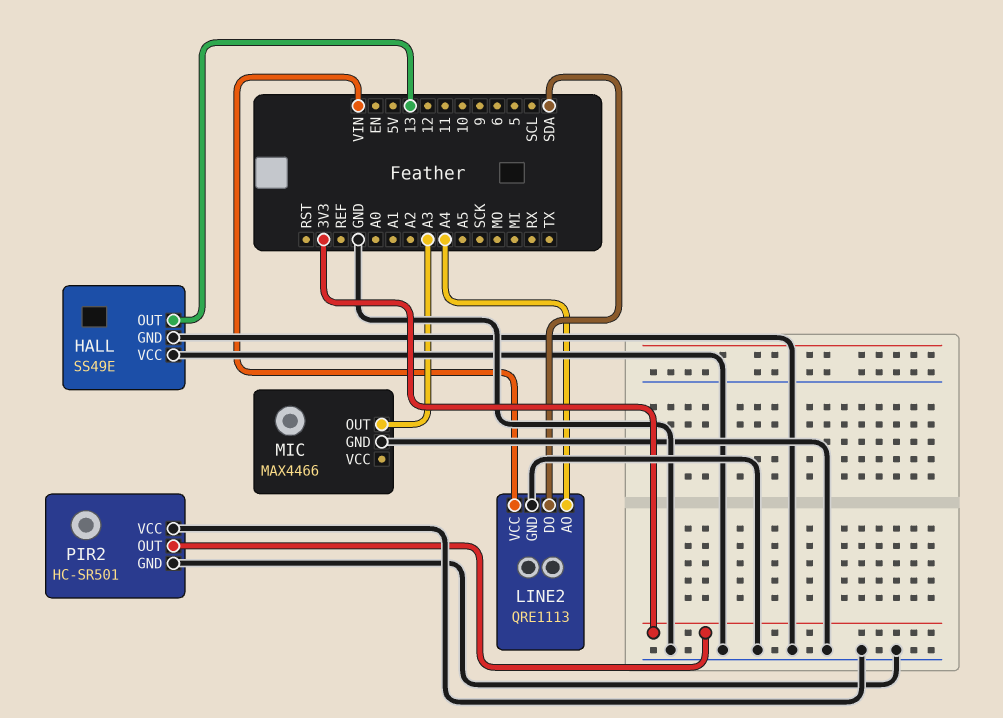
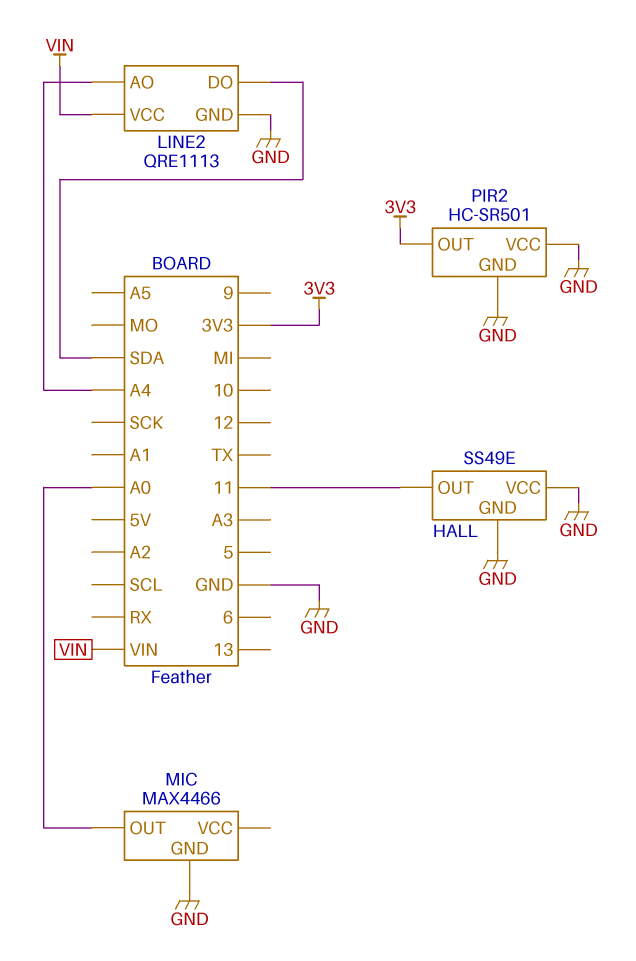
HALL pin OUT: 13 -> 11
MIC pin OUT: A3 -> A0

